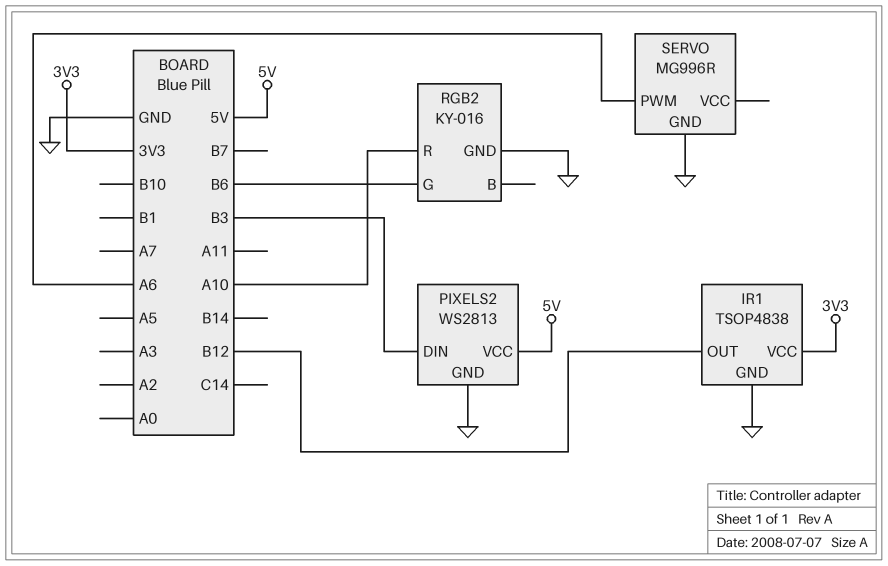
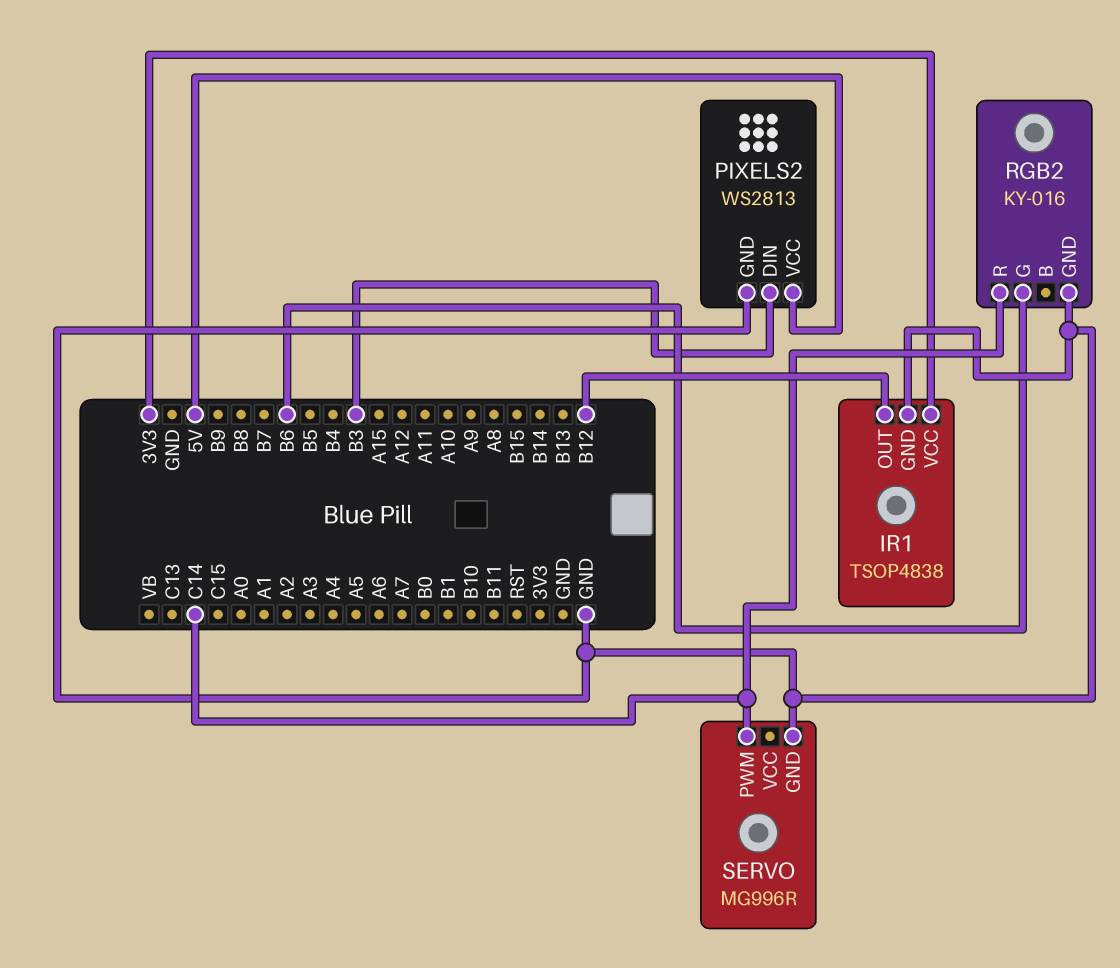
RGB2 pin R: A10 -> C14
SERVO pin PWM: A6 -> C14

